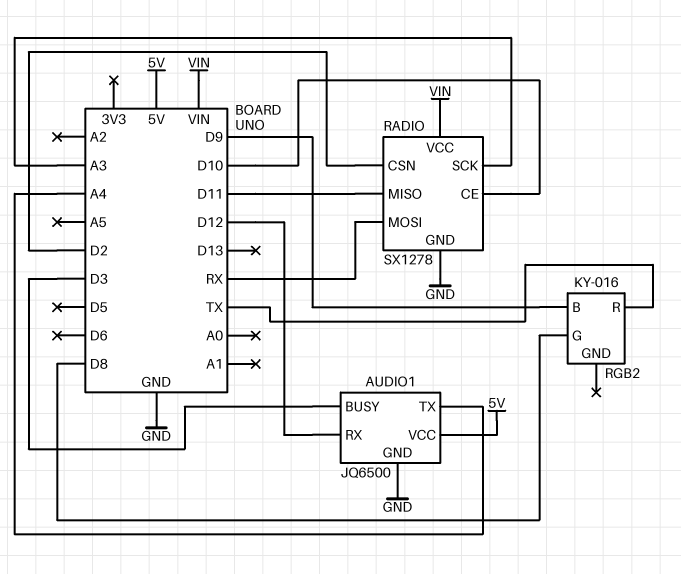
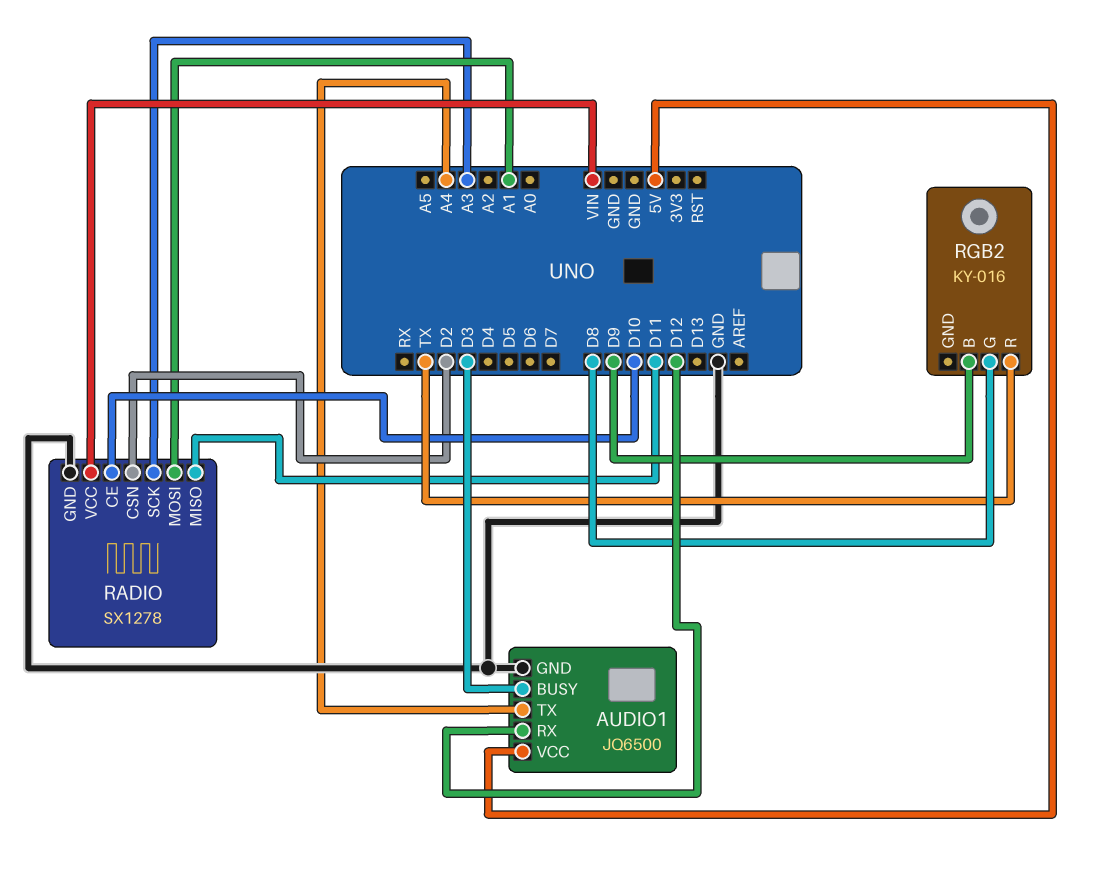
RADIO pin MOSI: RX -> A1

